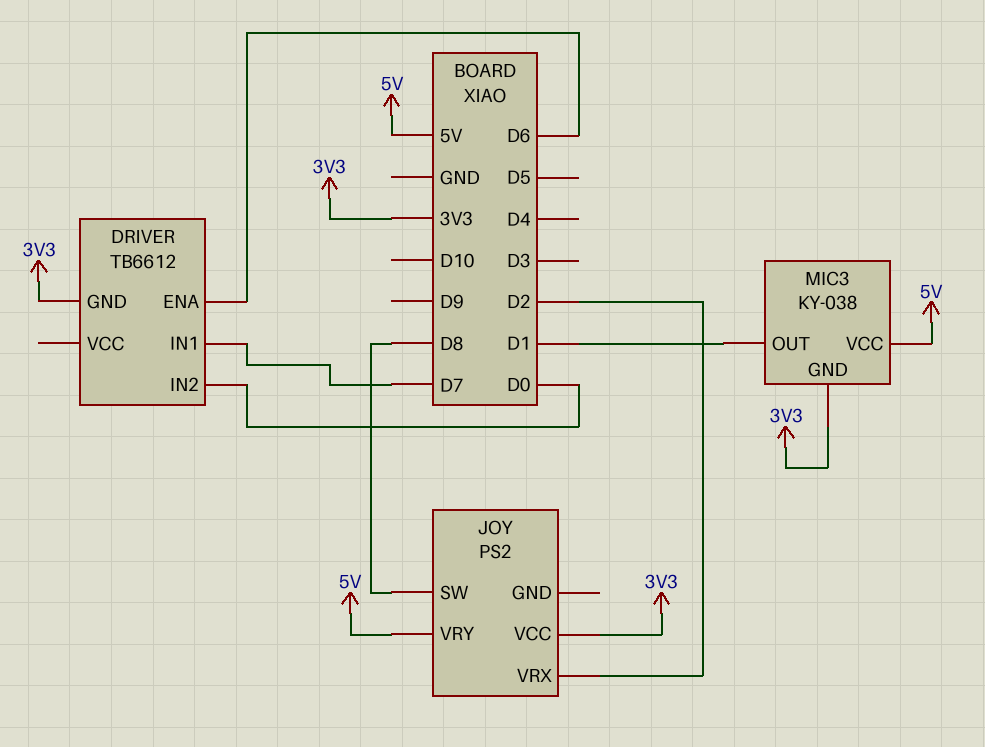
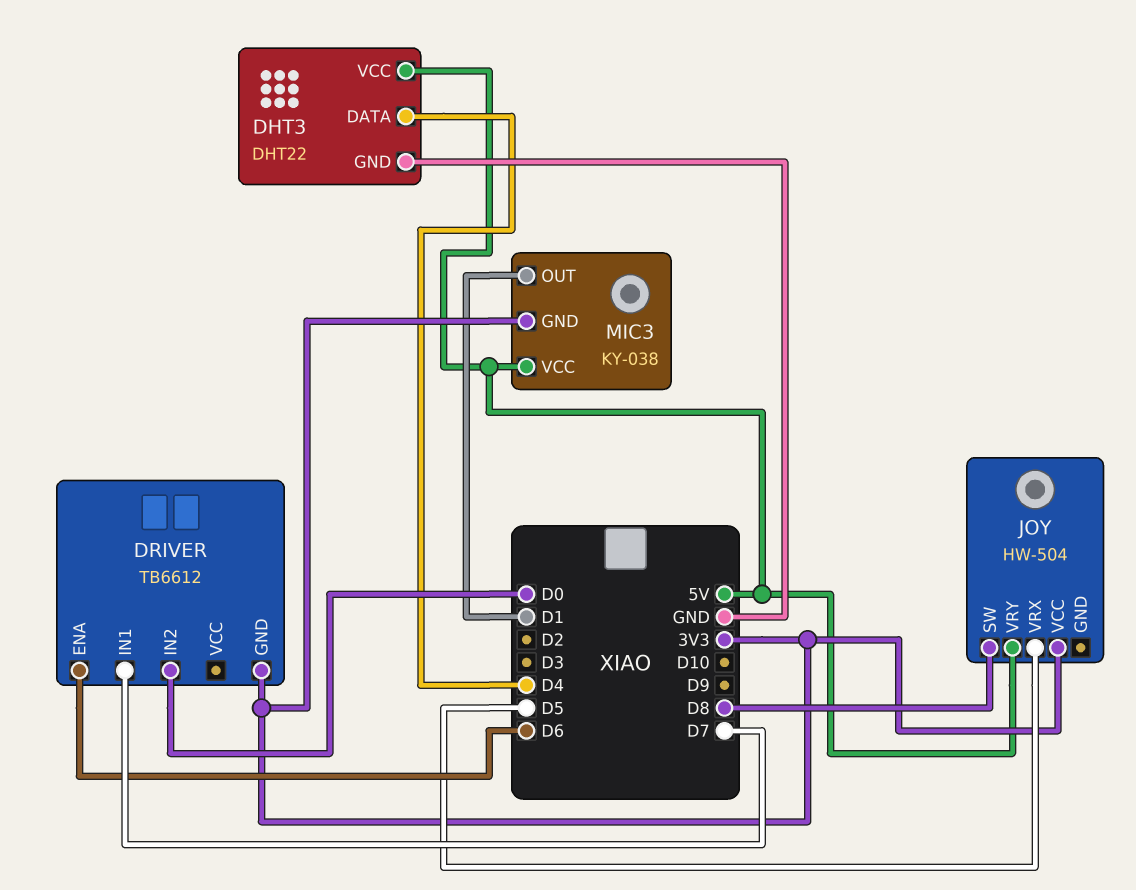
DHT3: none -> DHT22
DHT3 pin DATA: none -> D4
DHT3 pin GND: none -> GND
DHT3 pin VCC: none -> 5V
JOY: PS2 -> HW-504
JOY pin VRX: D2 -> D5

